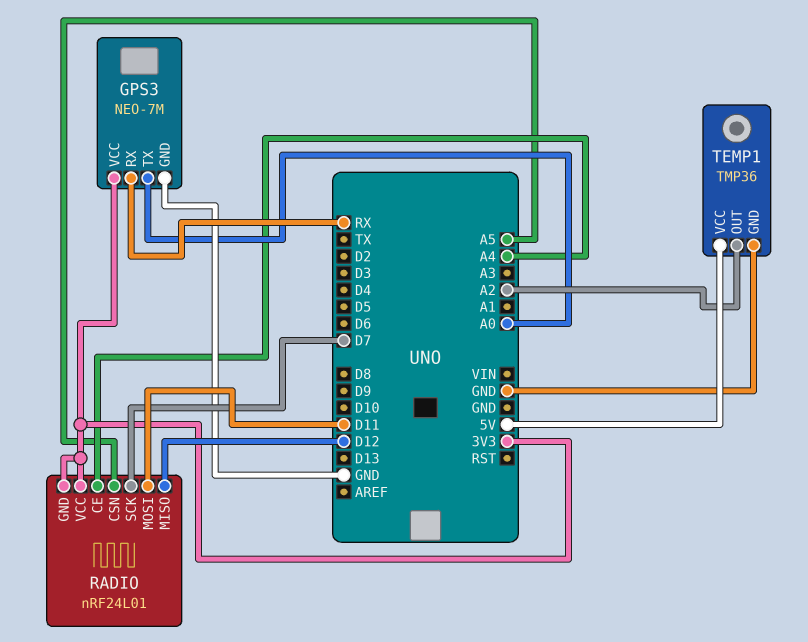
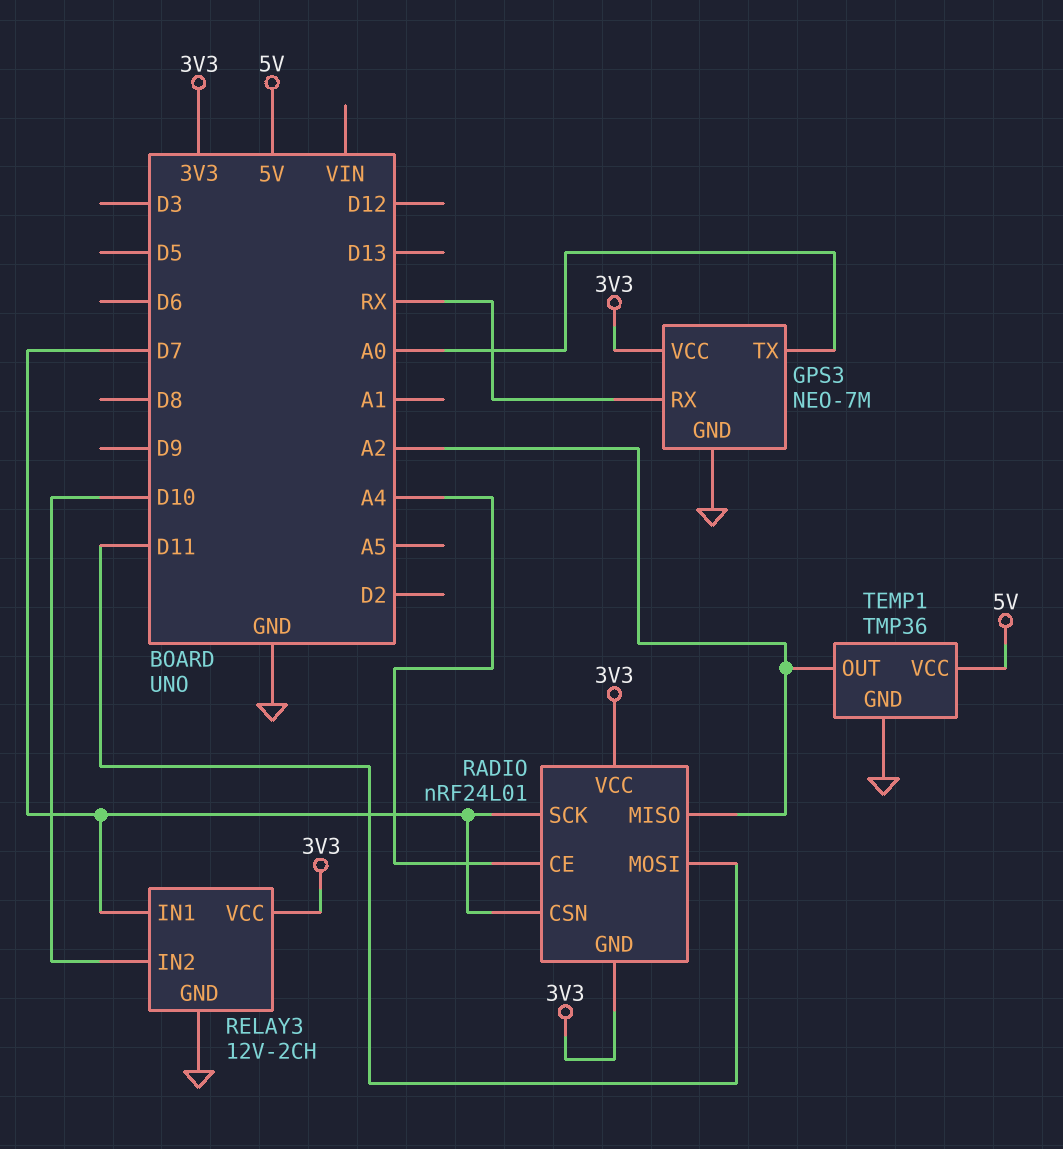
RADIO pin CSN: A5 -> D7
RADIO pin MISO: D12 -> A2
RELAY3: none -> 12V-2CH
RELAY3 pin GND: none -> GND
RELAY3 pin IN1: none -> D7
RELAY3 pin IN2: none -> D10
RELAY3 pin VCC: none -> 3V3

